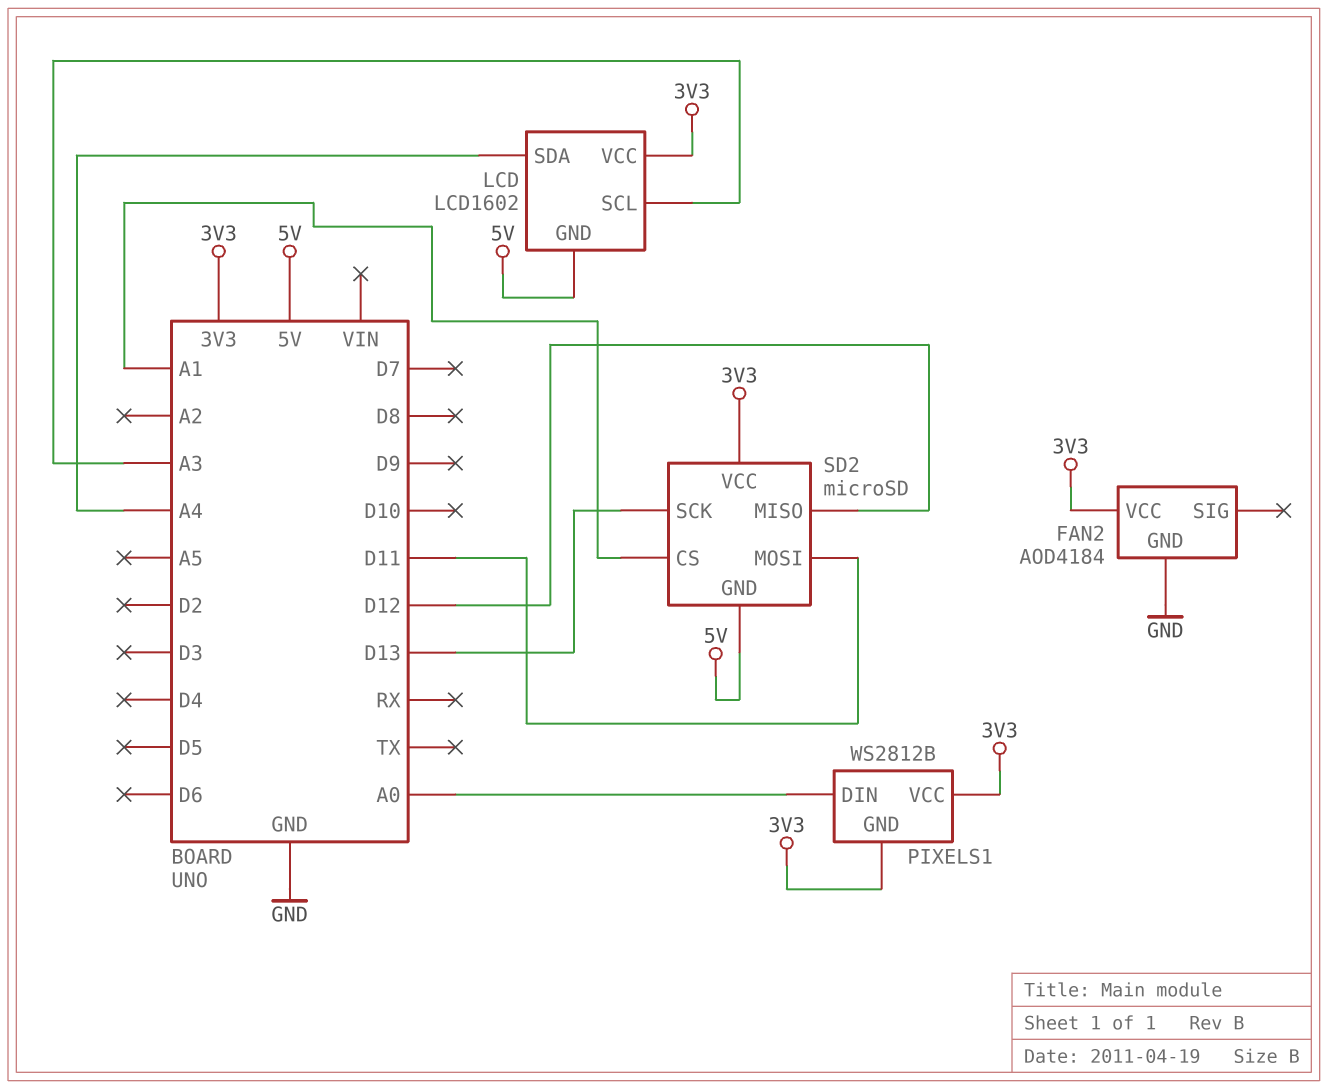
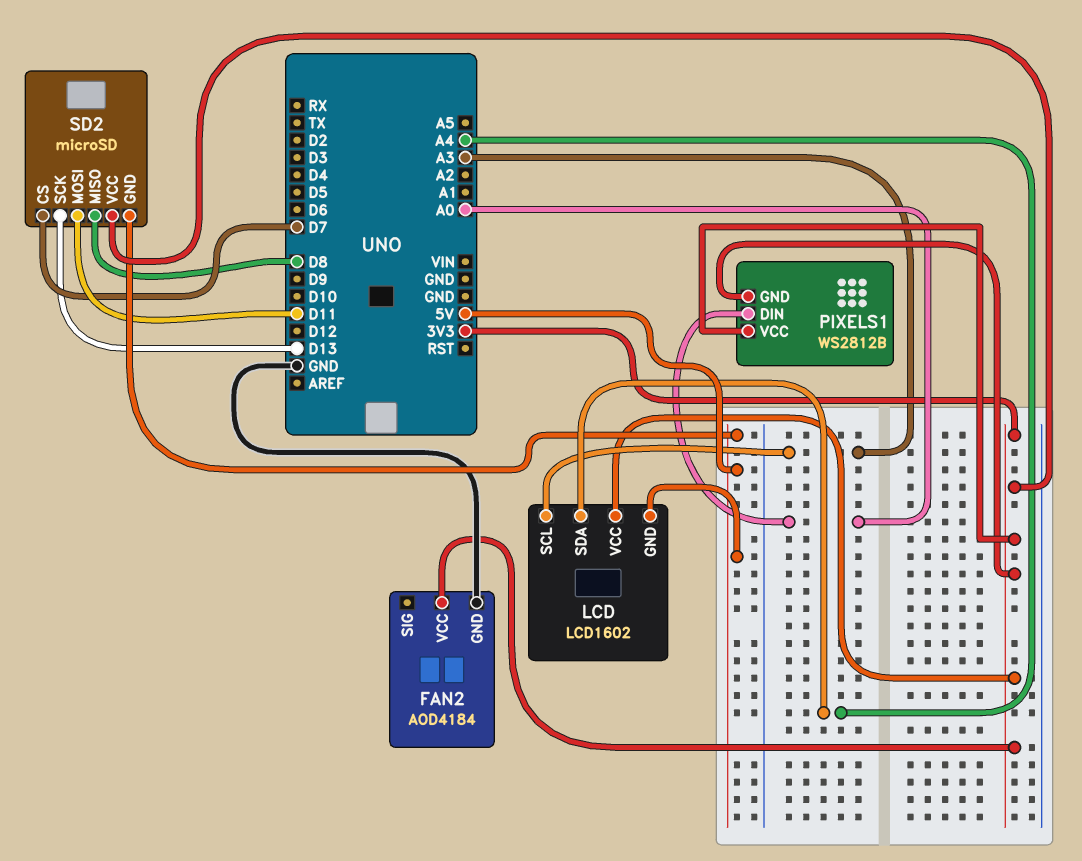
SD2 pin CS: A1 -> D7
SD2 pin MISO: D12 -> D8

